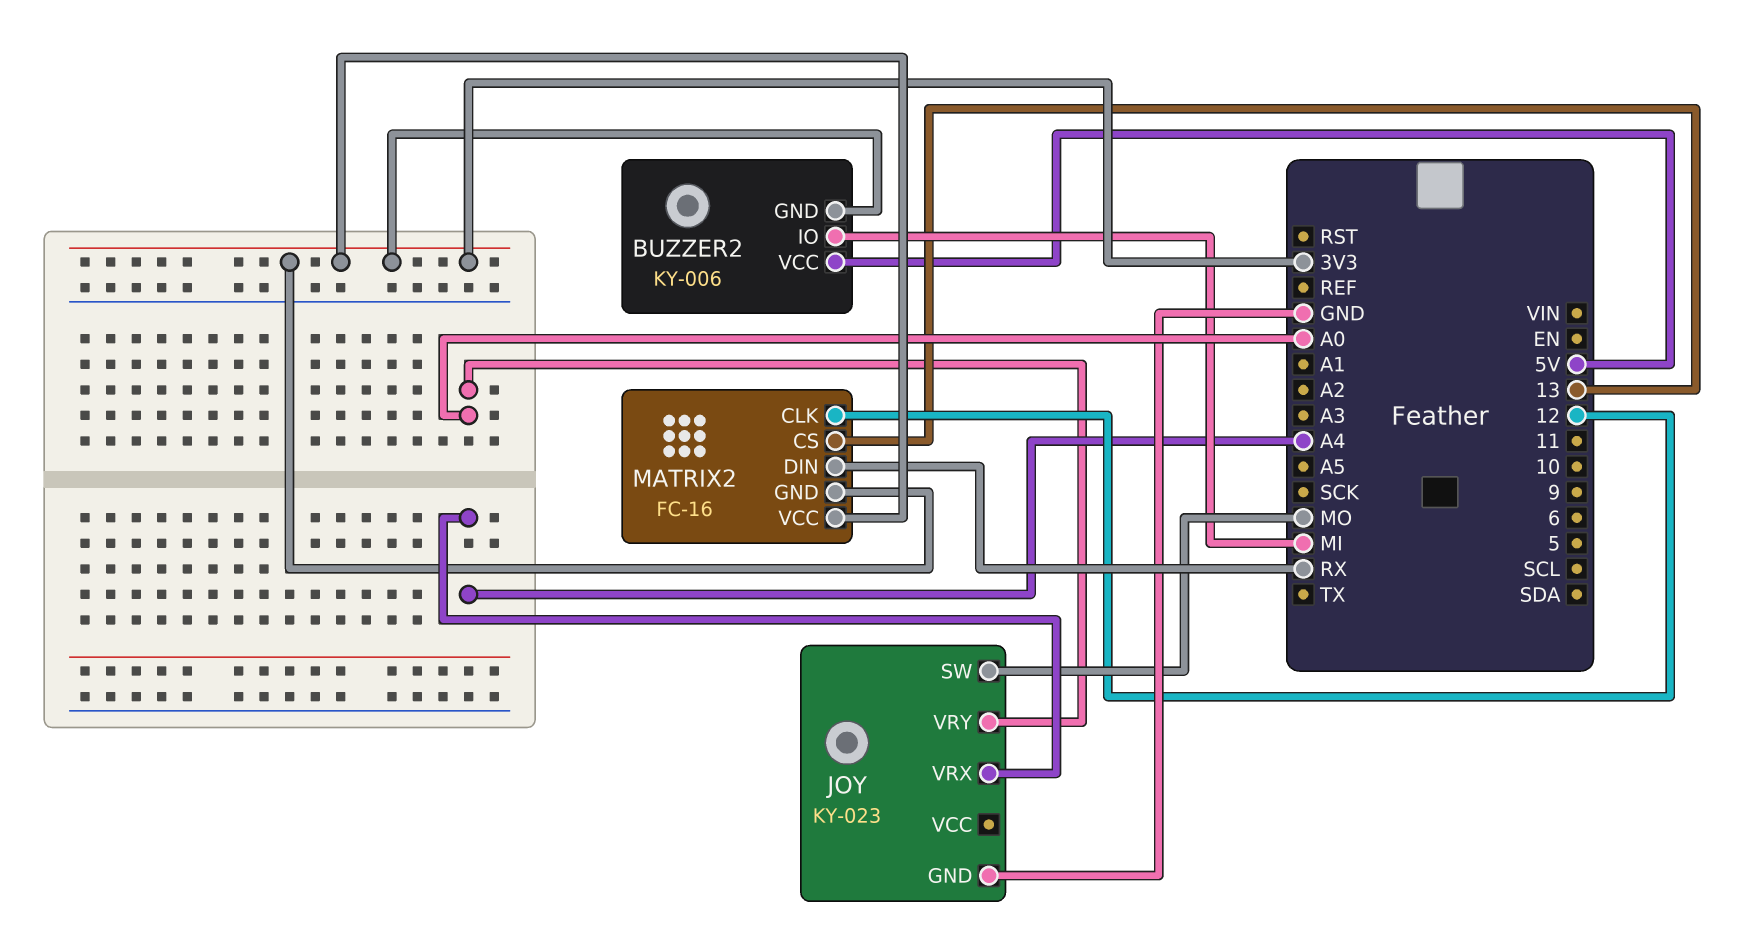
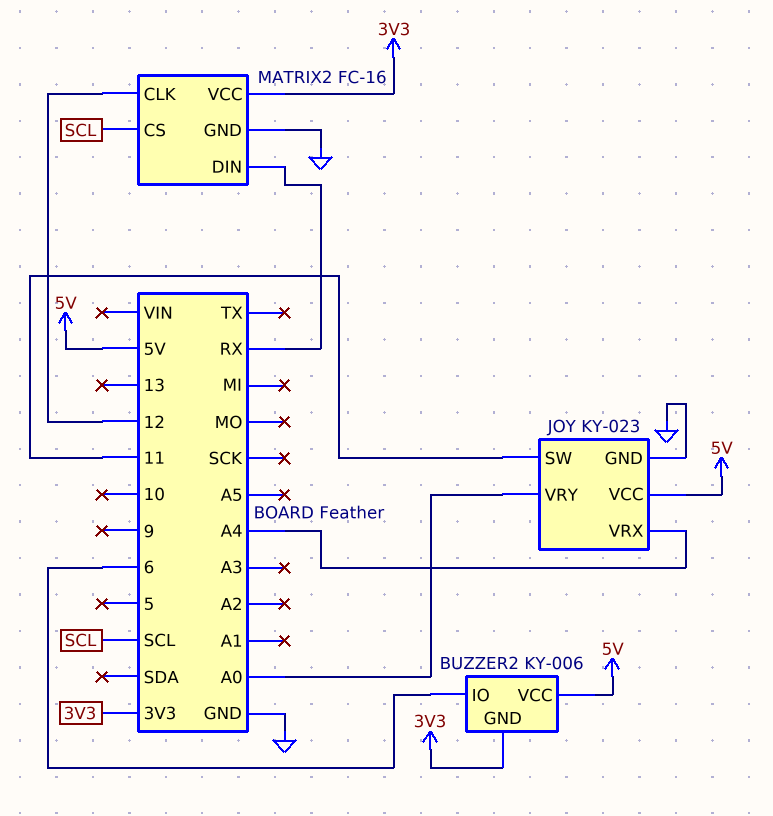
BUZZER2 pin IO: MI -> 6
JOY pin SW: MO -> 11
JOY pin VCC: none -> 5V
MATRIX2 pin CS: 13 -> SCL
MATRIX2 pin GND: 3V3 -> GND

